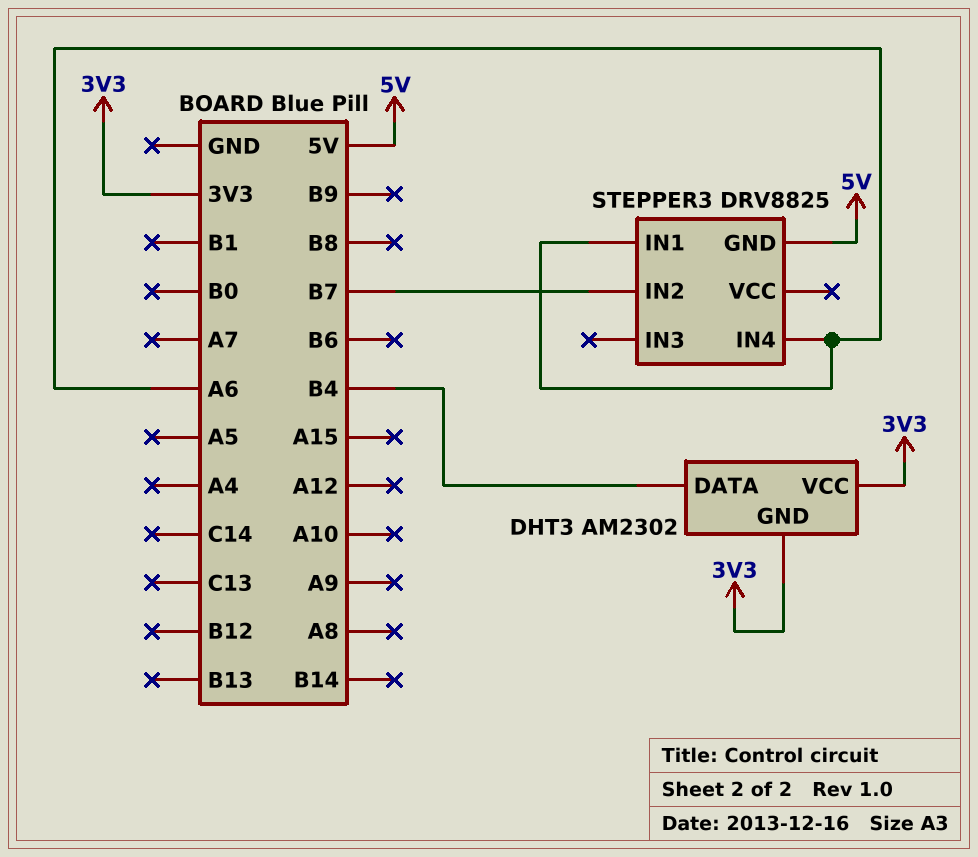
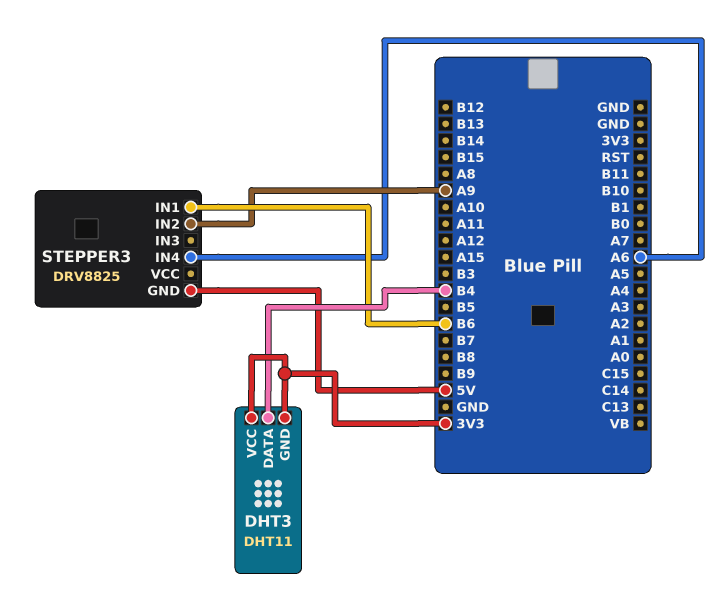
DHT3: AM2302 -> DHT11
STEPPER3 pin IN1: A6 -> B6
STEPPER3 pin IN2: B7 -> A9

